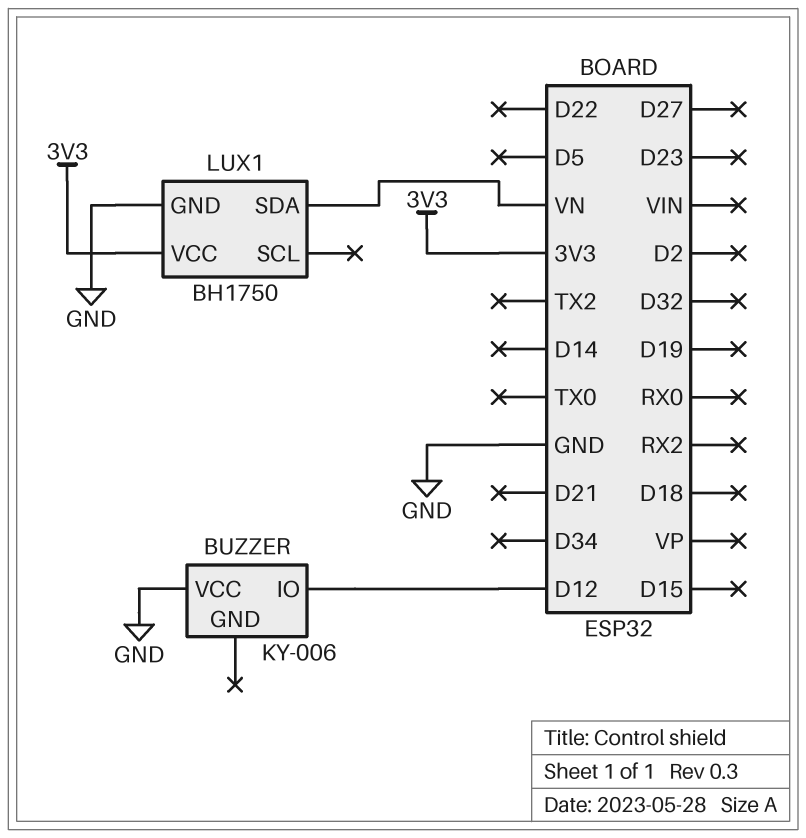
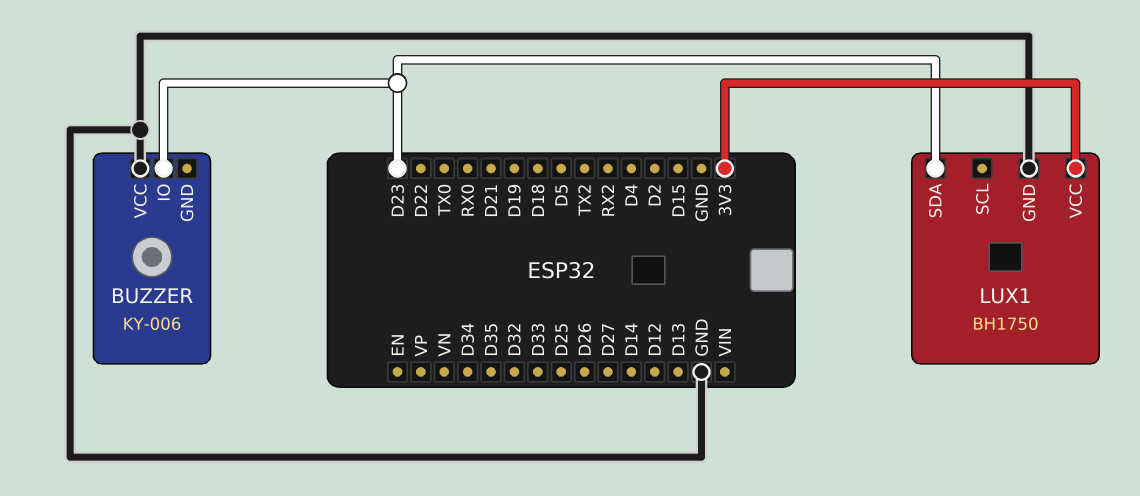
BUZZER pin IO: D12 -> D23
LUX1 pin SDA: VN -> D23

